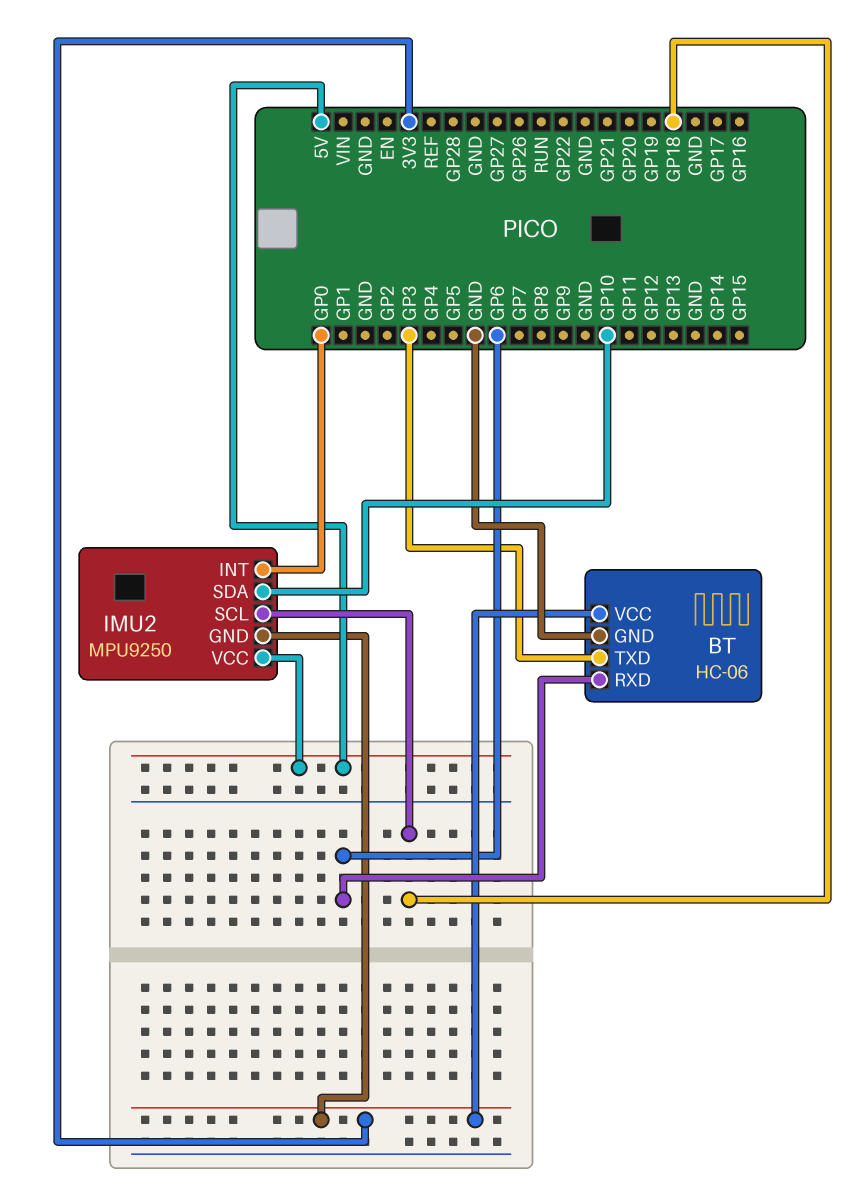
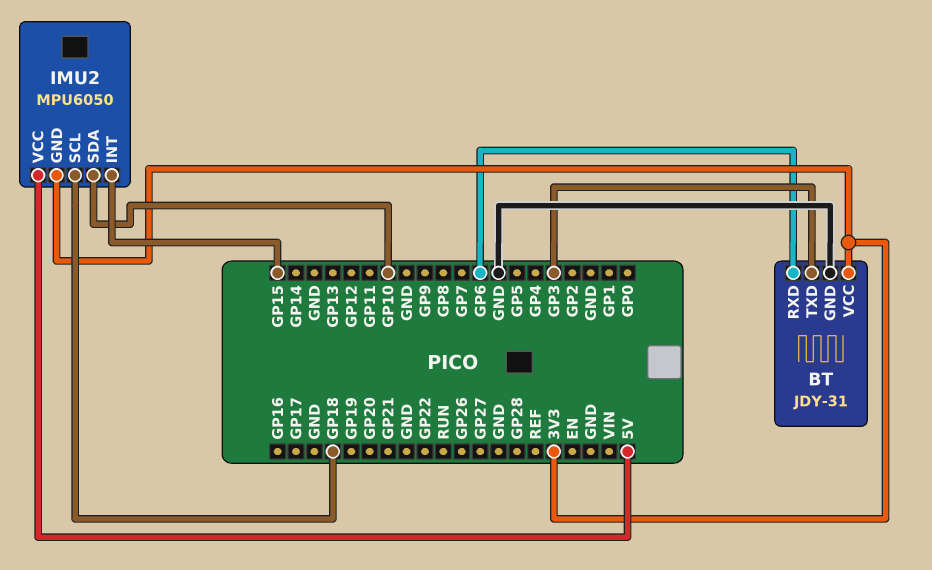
BT: HC-06 -> JDY-31
IMU2: MPU9250 -> MPU6050
IMU2 pin INT: GP0 -> GP15

